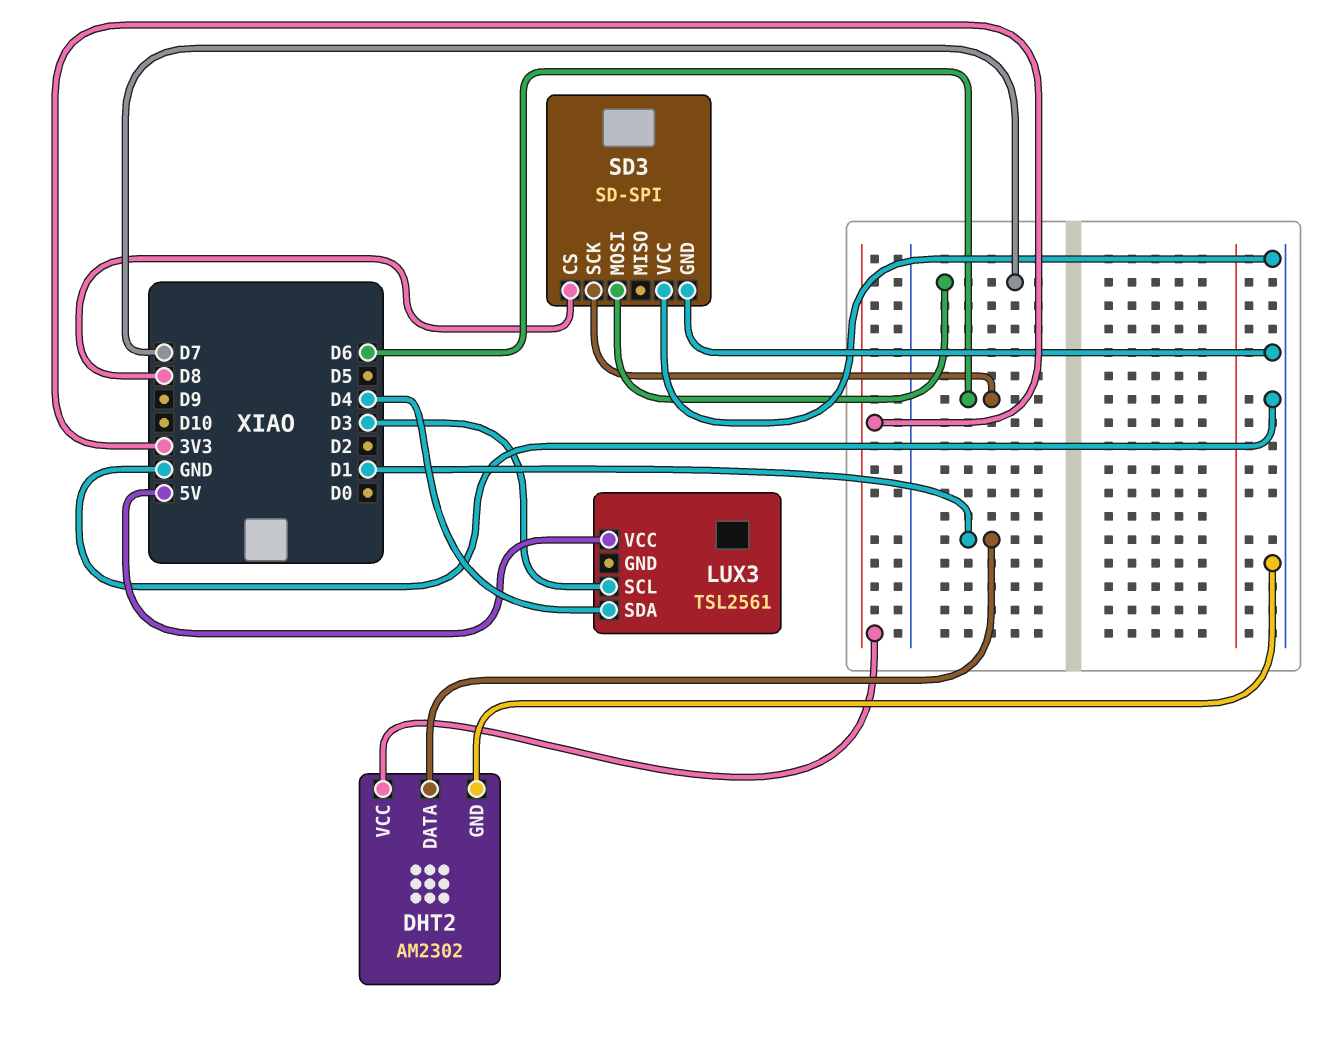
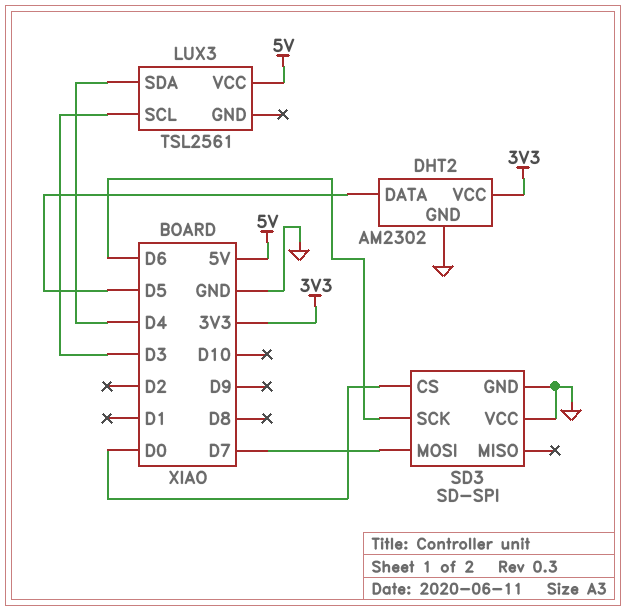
DHT2 pin DATA: D1 -> D5
SD3 pin CS: D8 -> D0

